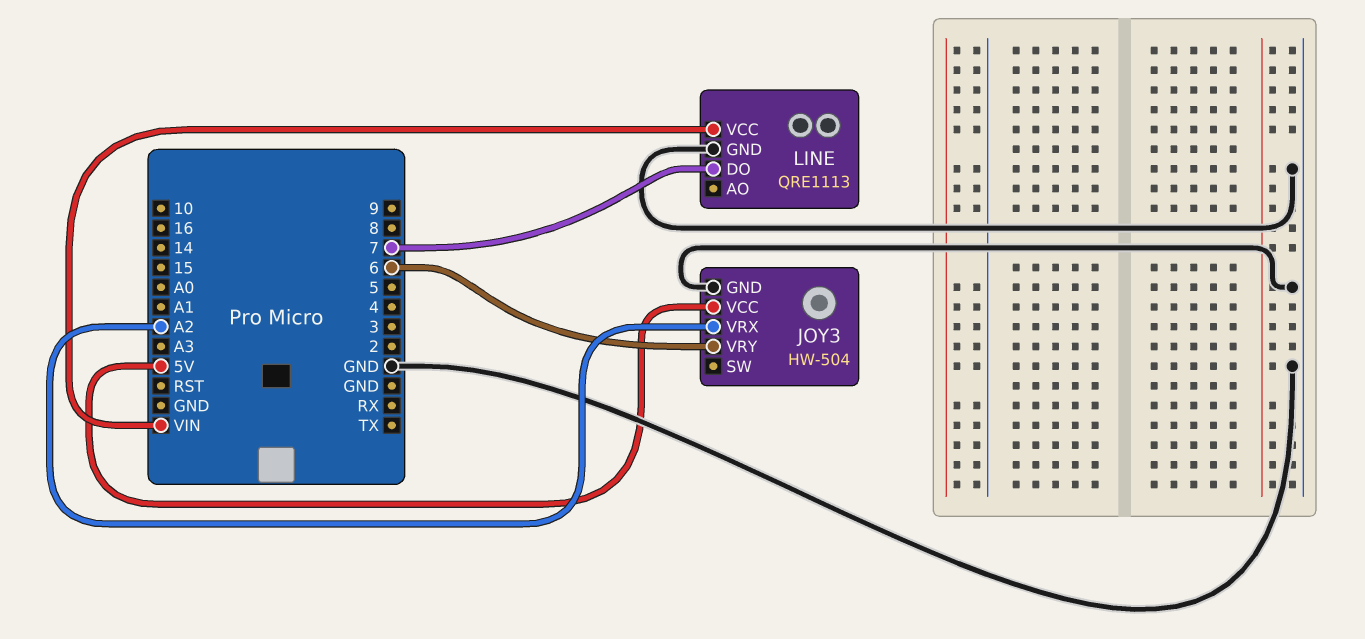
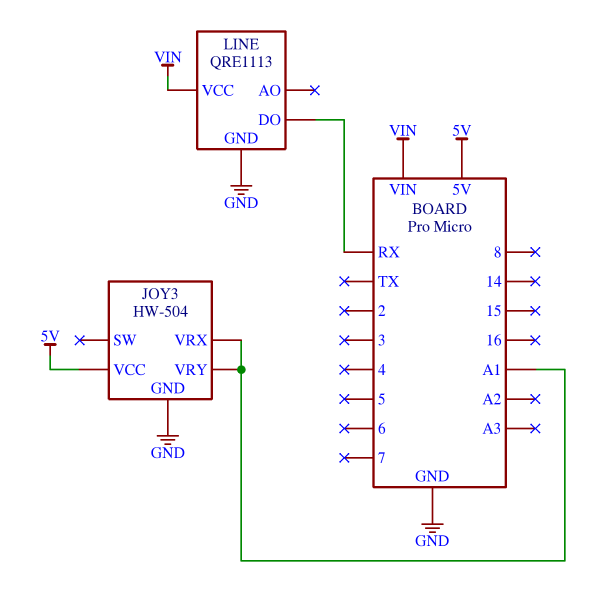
JOY3 pin VRX: A2 -> A1
JOY3 pin VRY: 6 -> A1
LINE pin DO: 7 -> RX

